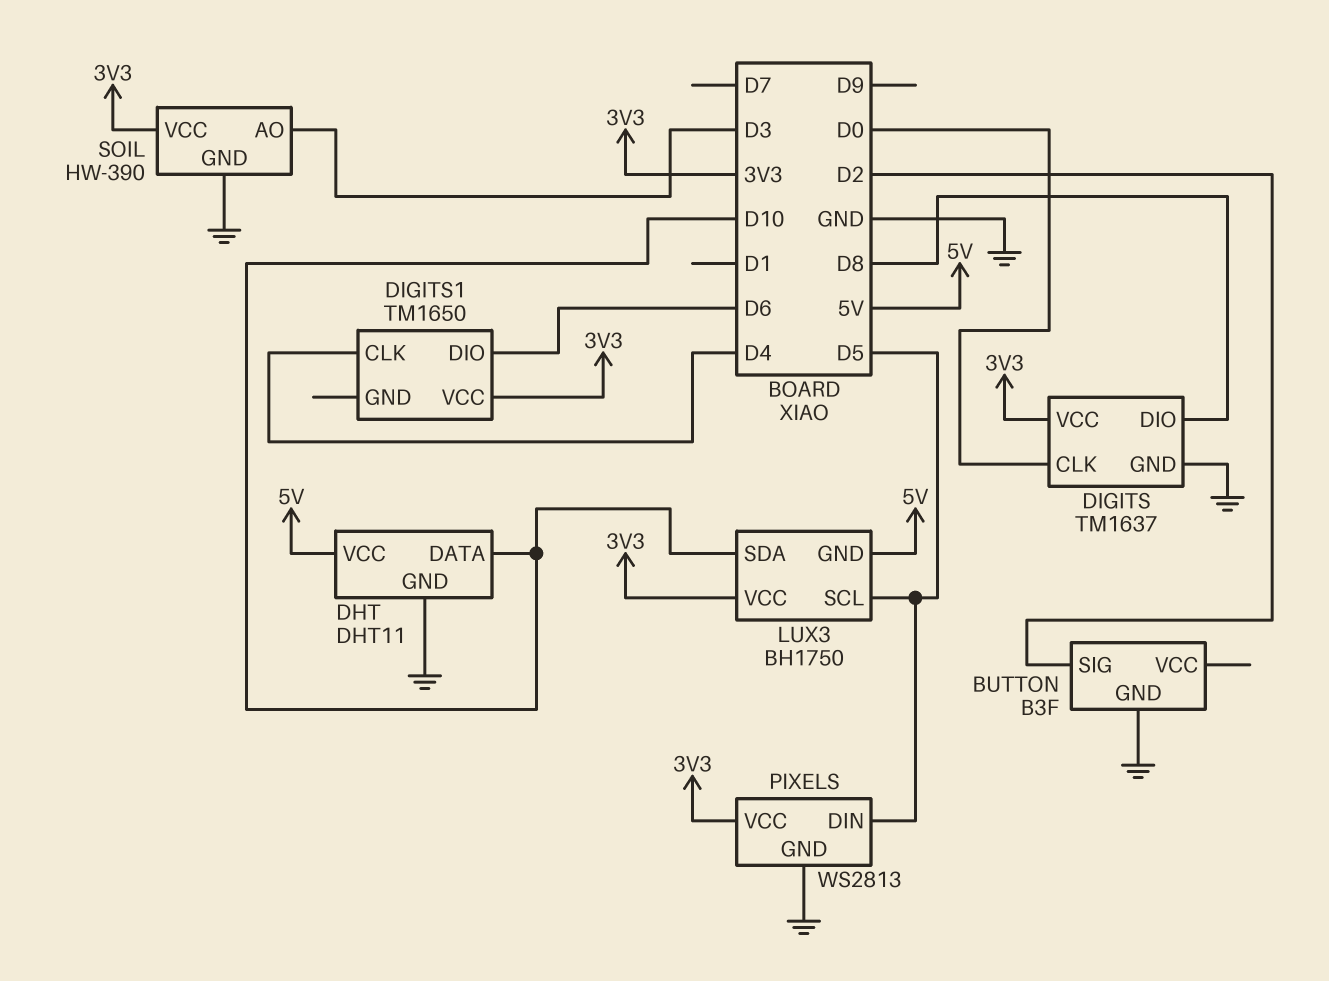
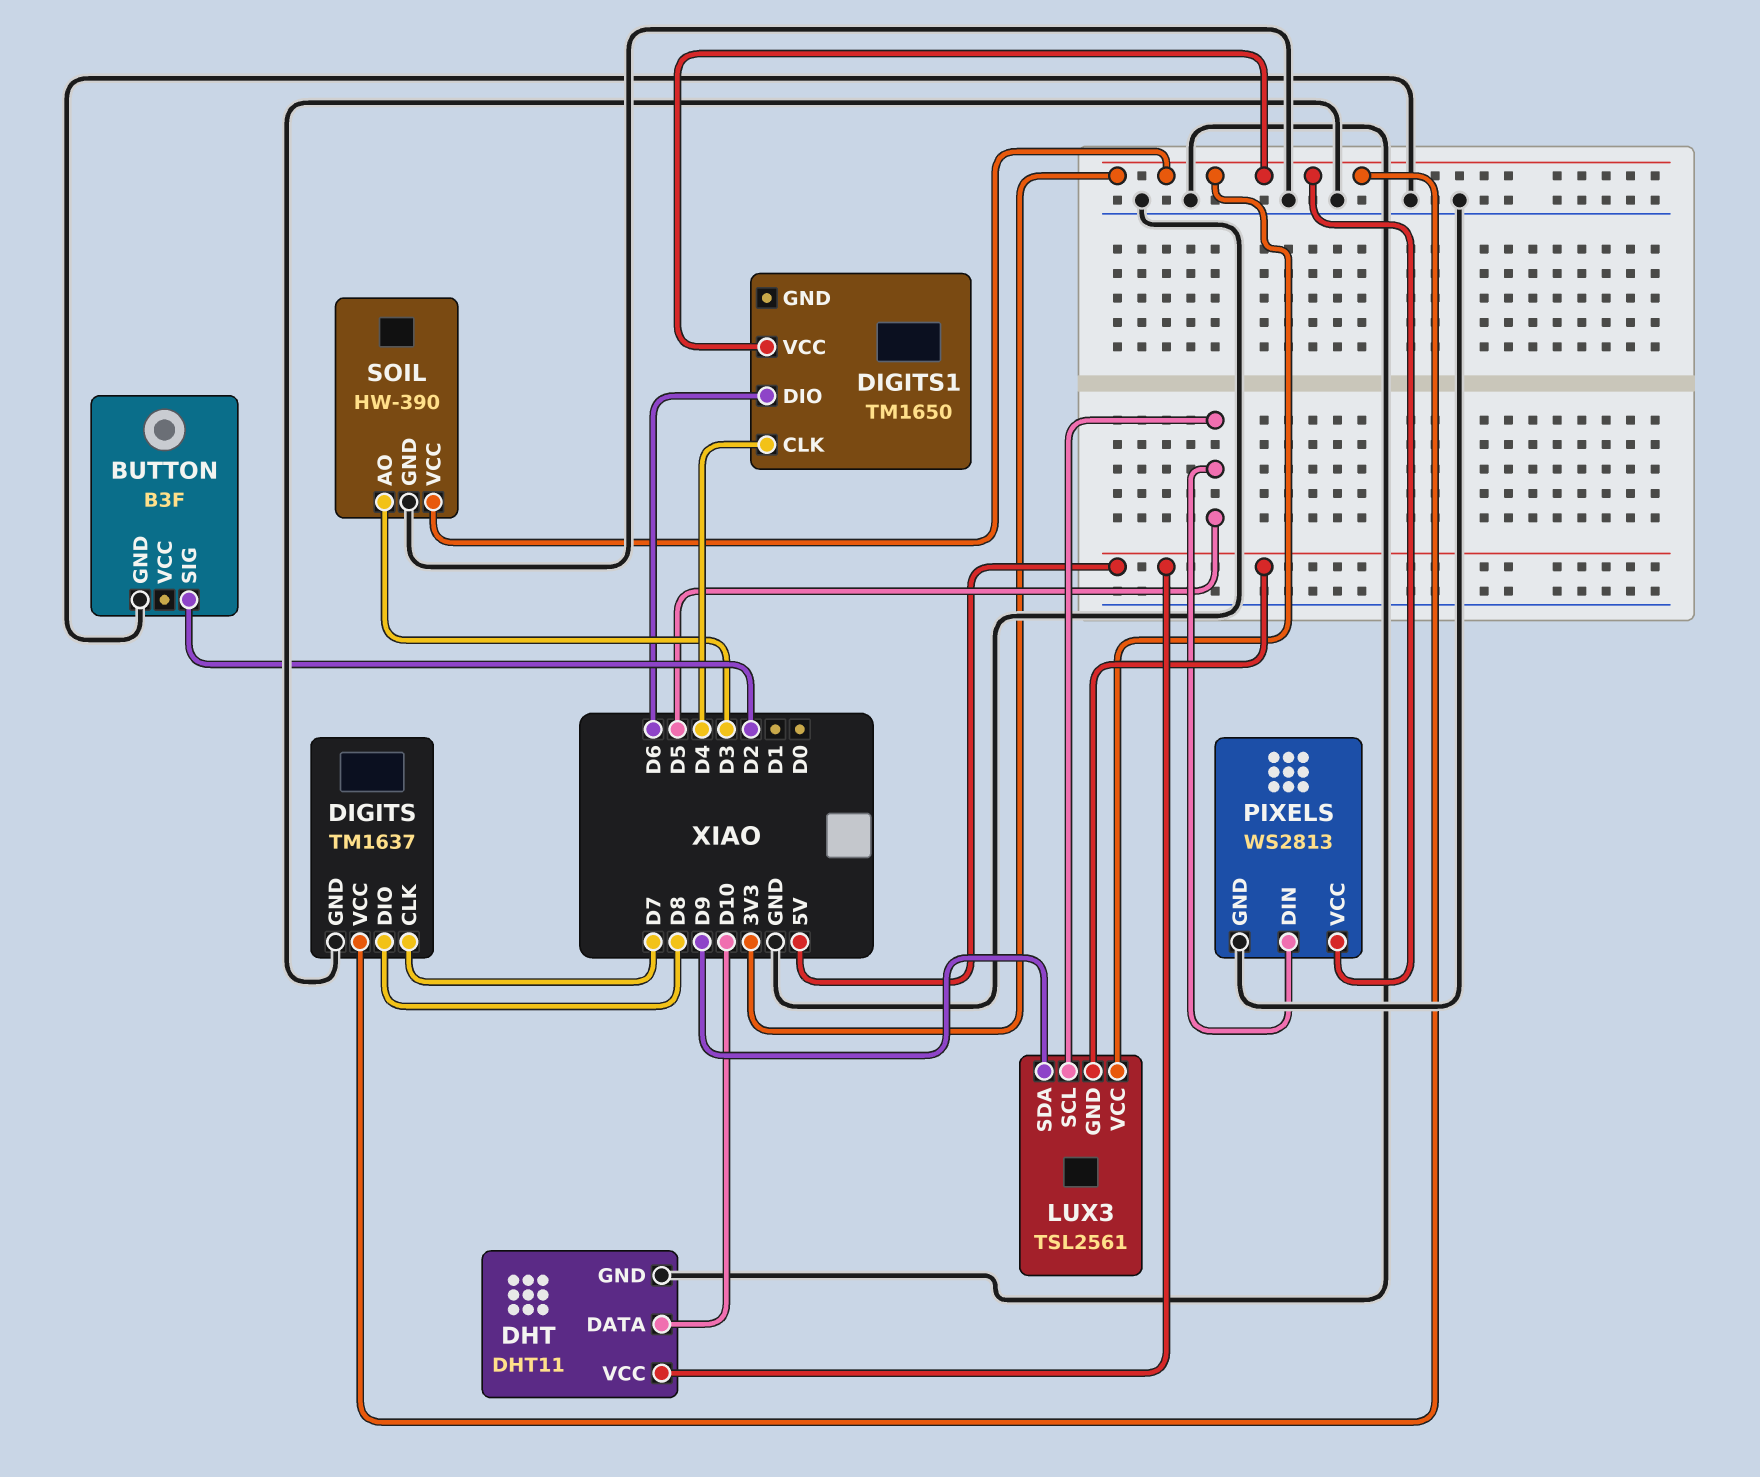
DIGITS pin CLK: D0 -> D7
LUX3: BH1750 -> TSL2561
LUX3 pin SDA: D10 -> D9

